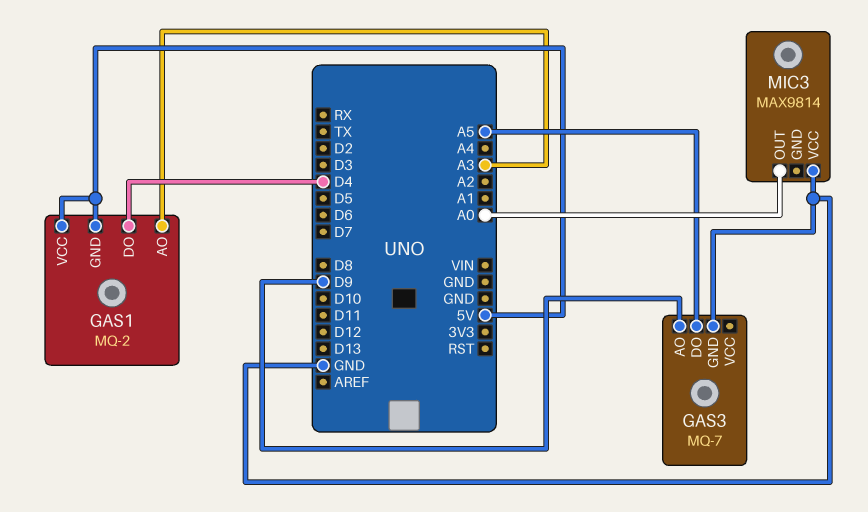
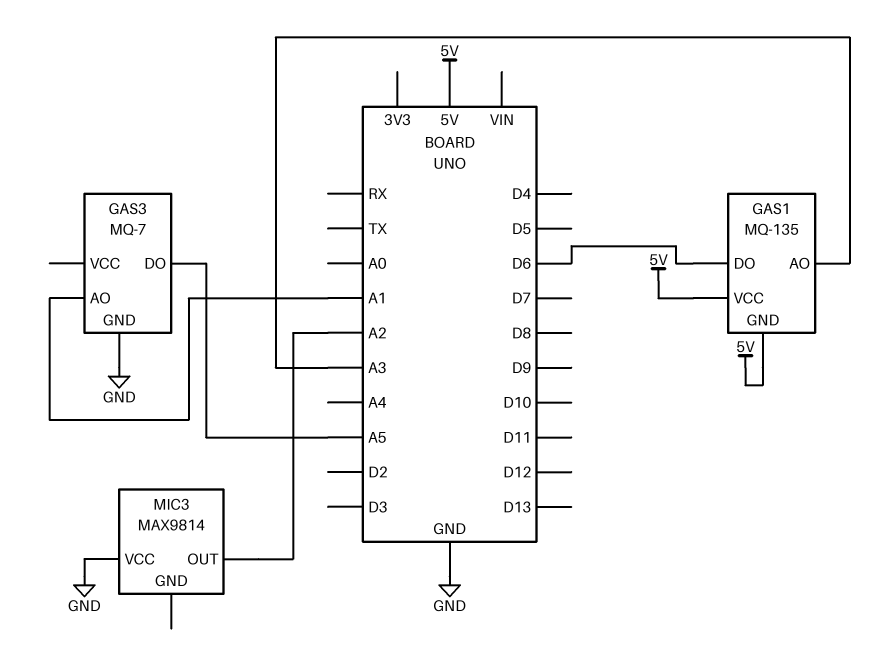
GAS1: MQ-2 -> MQ-135
GAS1 pin DO: D4 -> D6
GAS3 pin AO: D9 -> A1
MIC3 pin OUT: A0 -> A2

